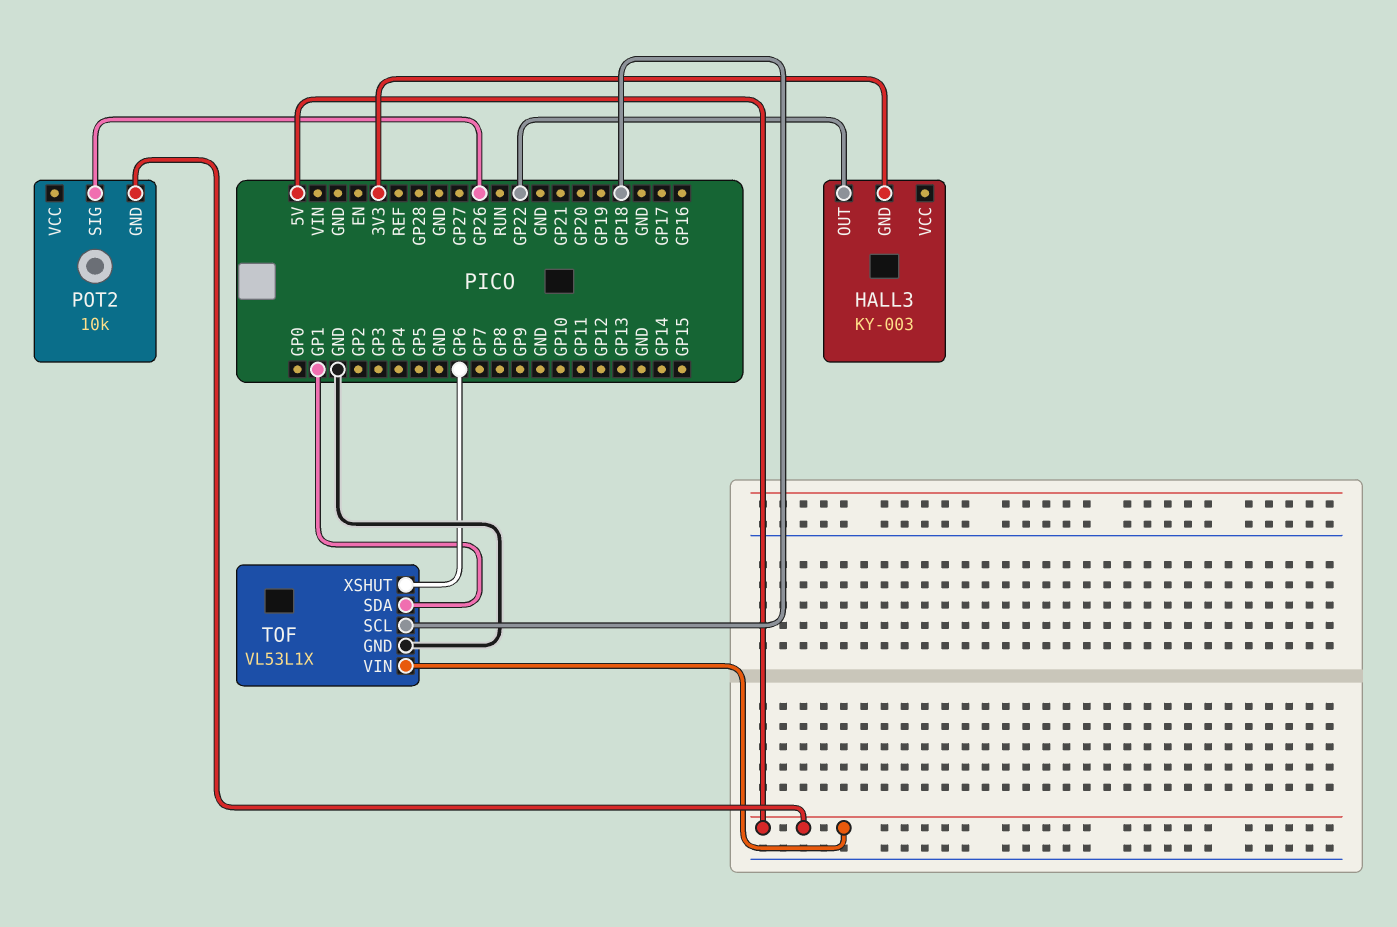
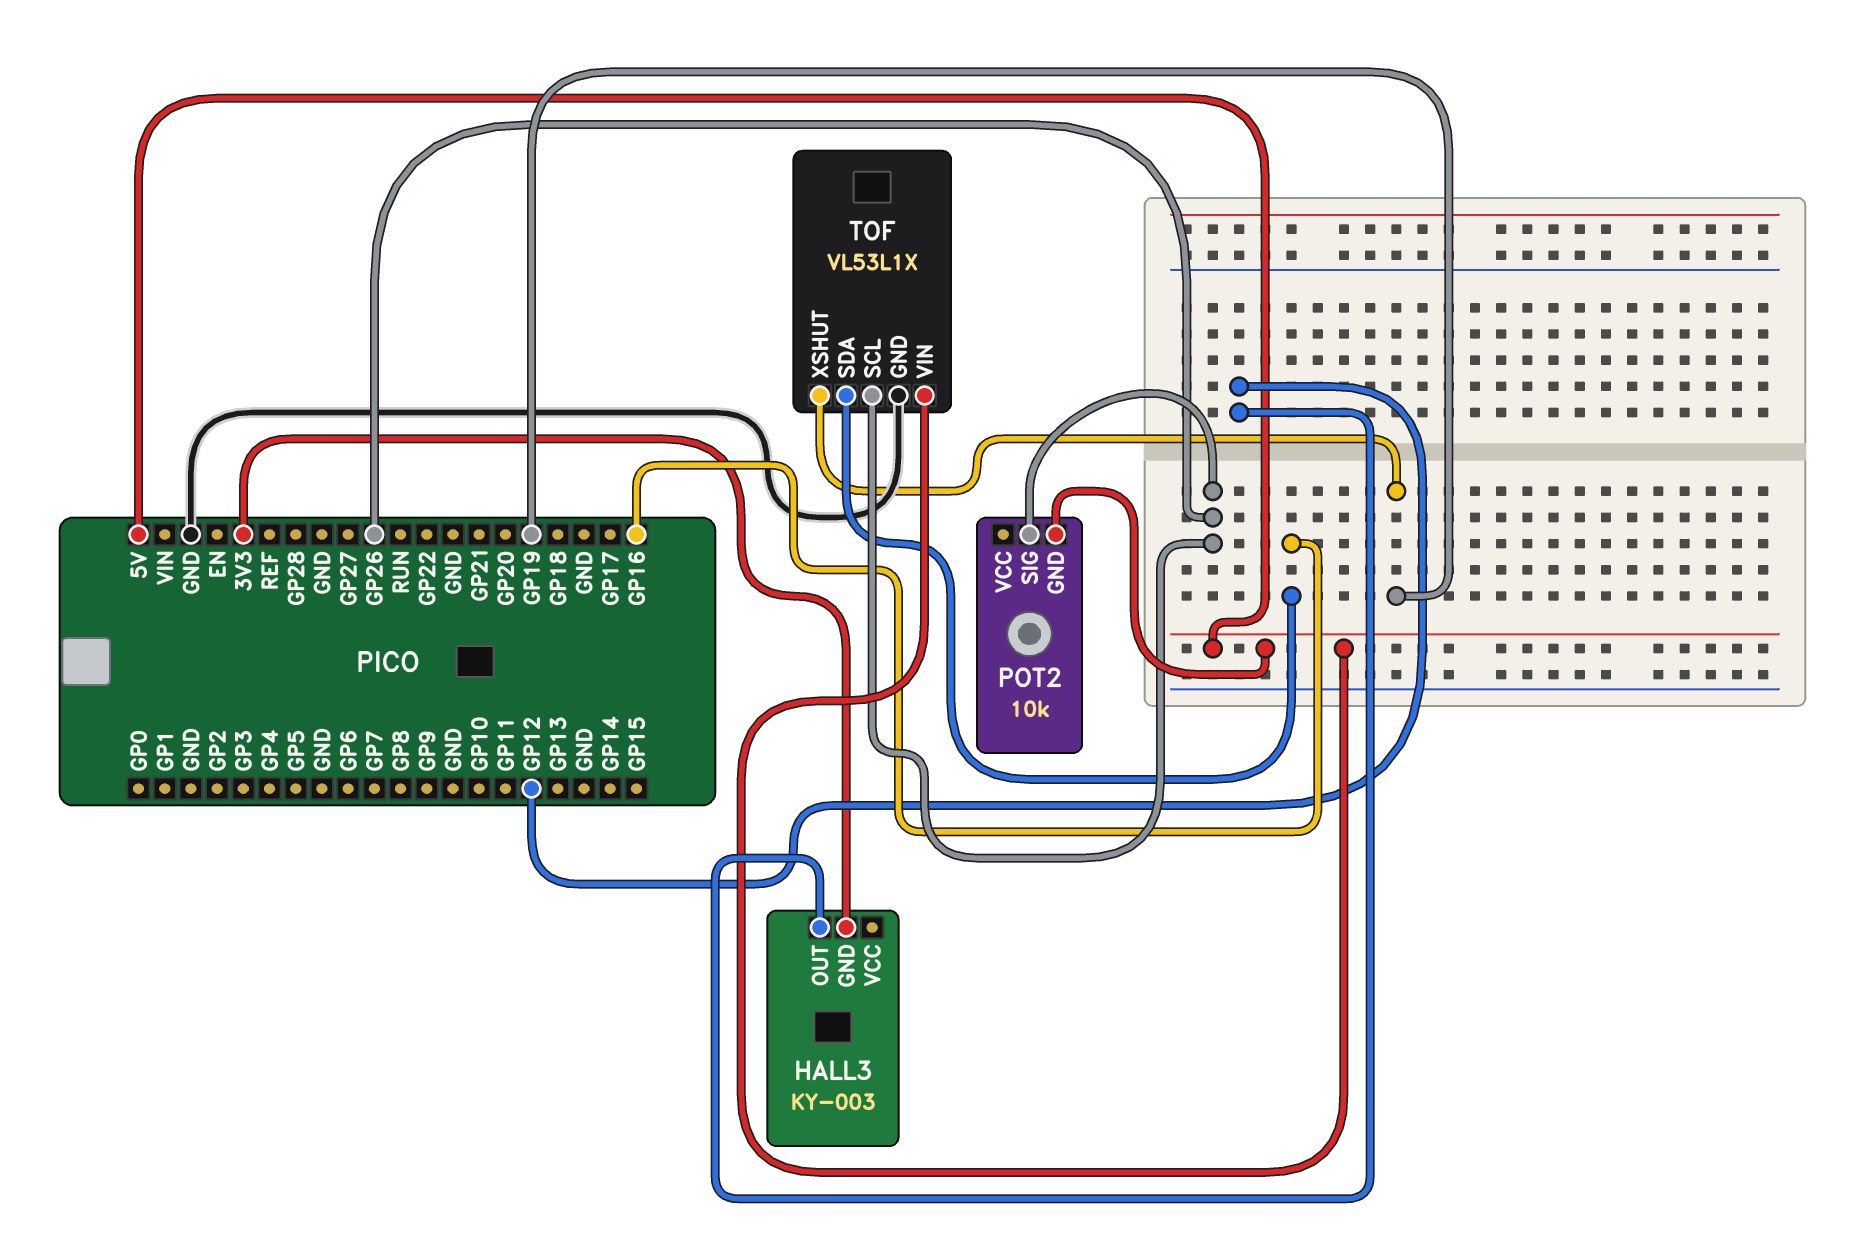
HALL3 pin OUT: GP22 -> GP12
TOF pin SCL: GP18 -> GP26
TOF pin SDA: GP1 -> GP16
TOF pin XSHUT: GP6 -> GP19

